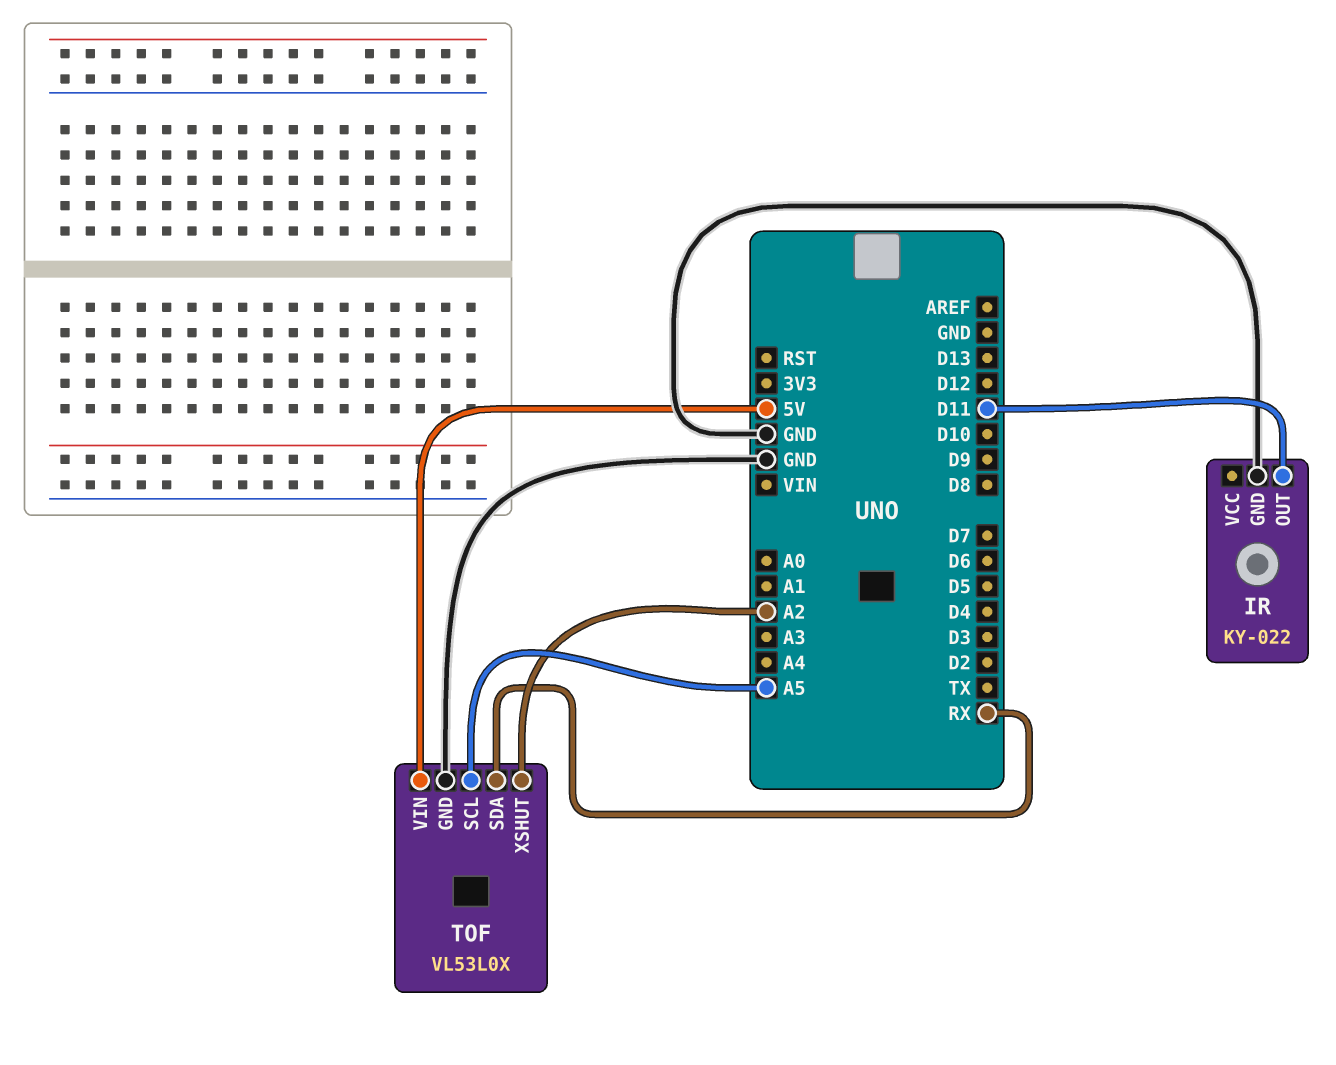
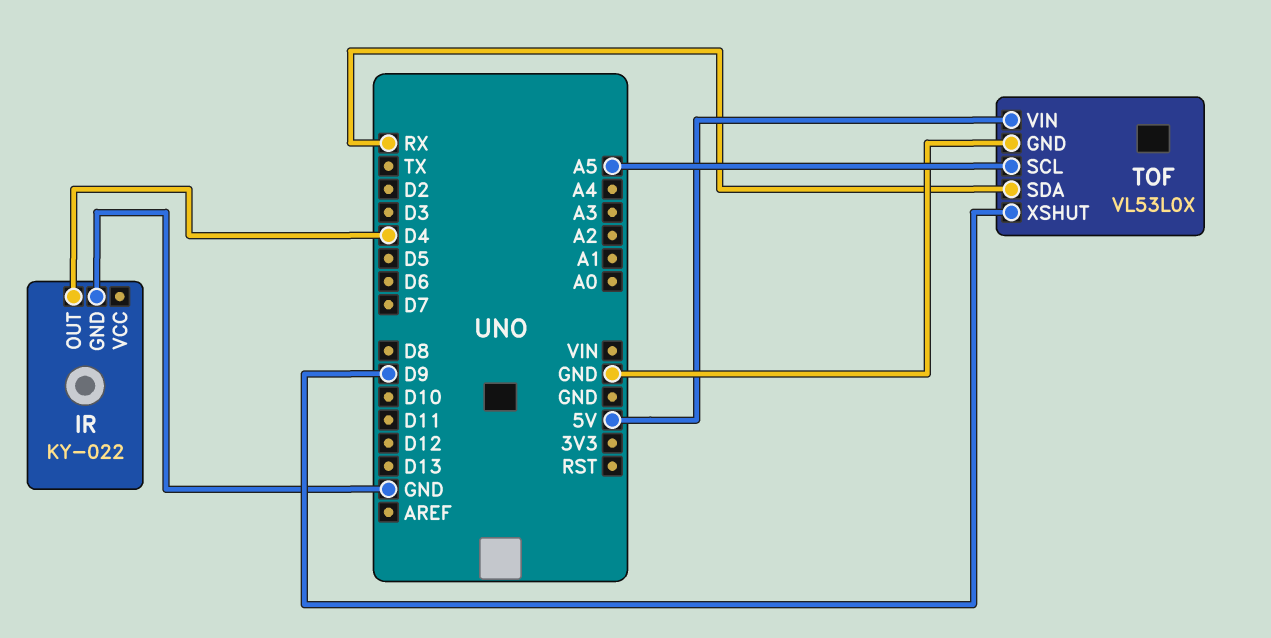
IR pin OUT: D11 -> D4
TOF pin XSHUT: A2 -> D9

